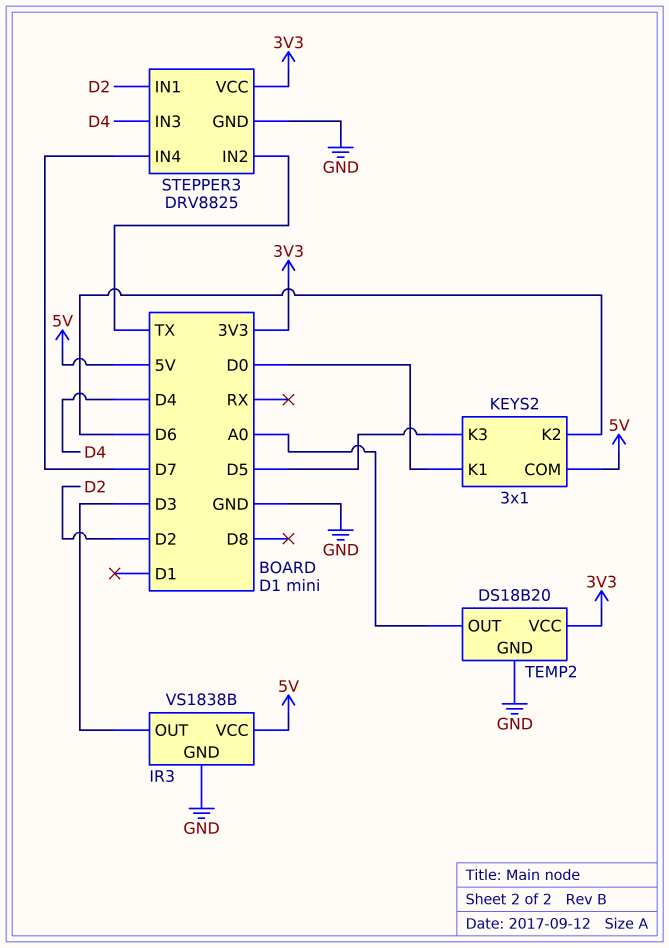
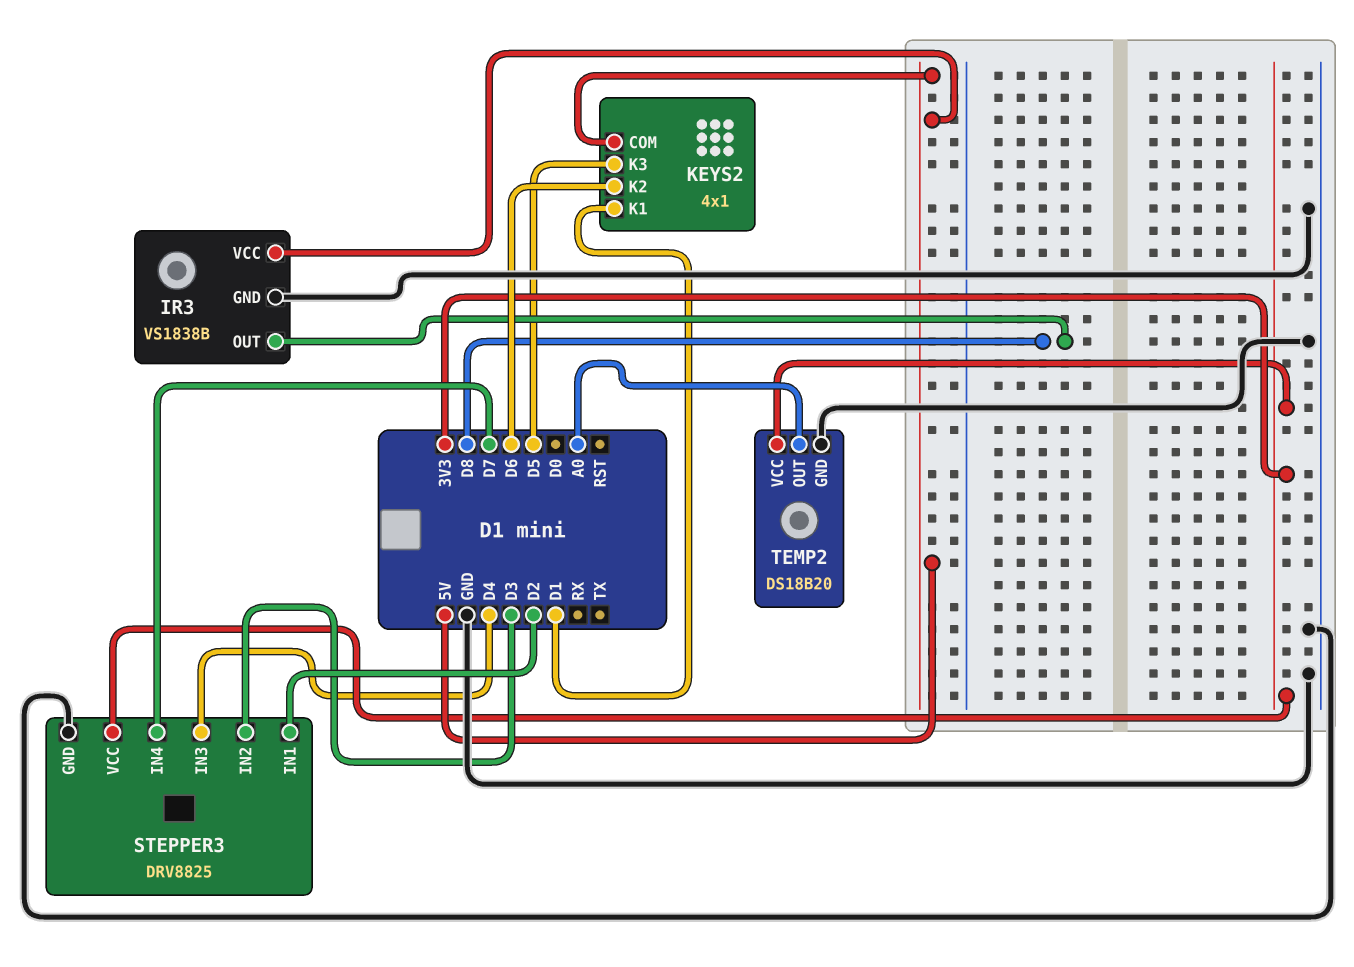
IR3 pin OUT: D3 -> D8
KEYS2: 3x1 -> 4x1
KEYS2 pin K1: D0 -> D1
STEPPER3 pin IN2: TX -> D3

